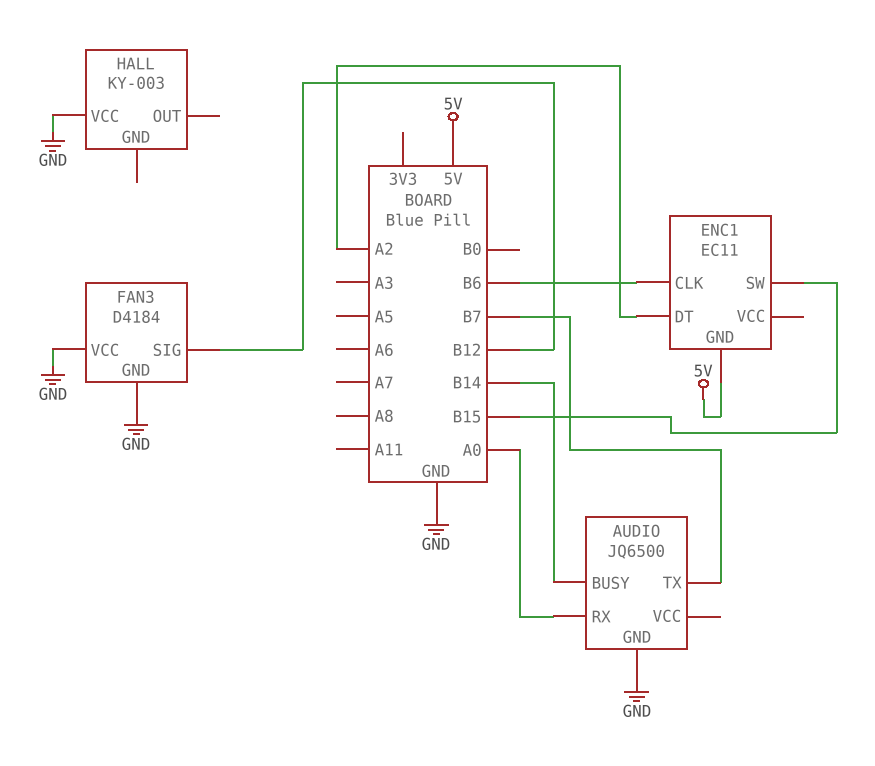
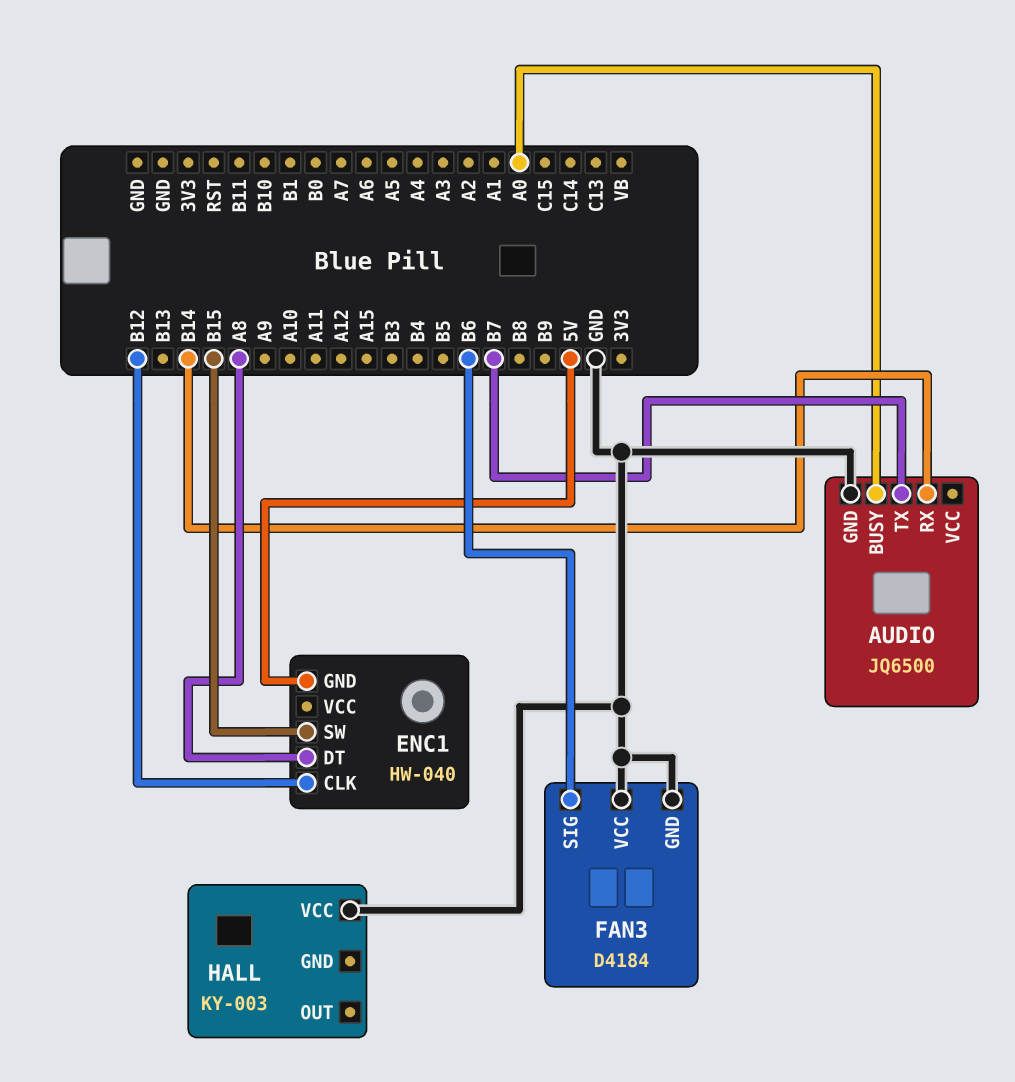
AUDIO pin BUSY: B14 -> A0
AUDIO pin RX: A0 -> B14
ENC1: EC11 -> HW-040
ENC1 pin CLK: B6 -> B12
ENC1 pin DT: A2 -> A8
FAN3 pin SIG: B12 -> B6

